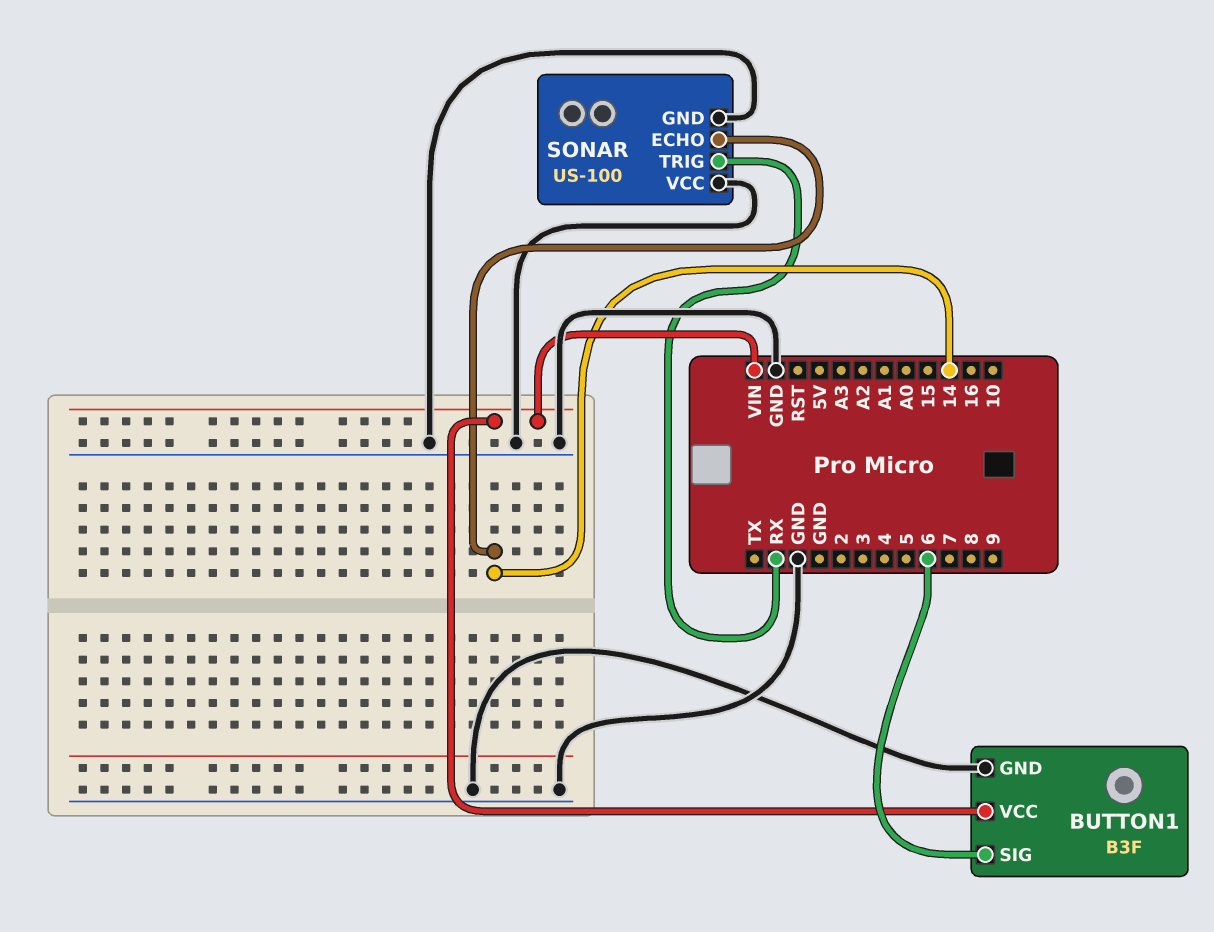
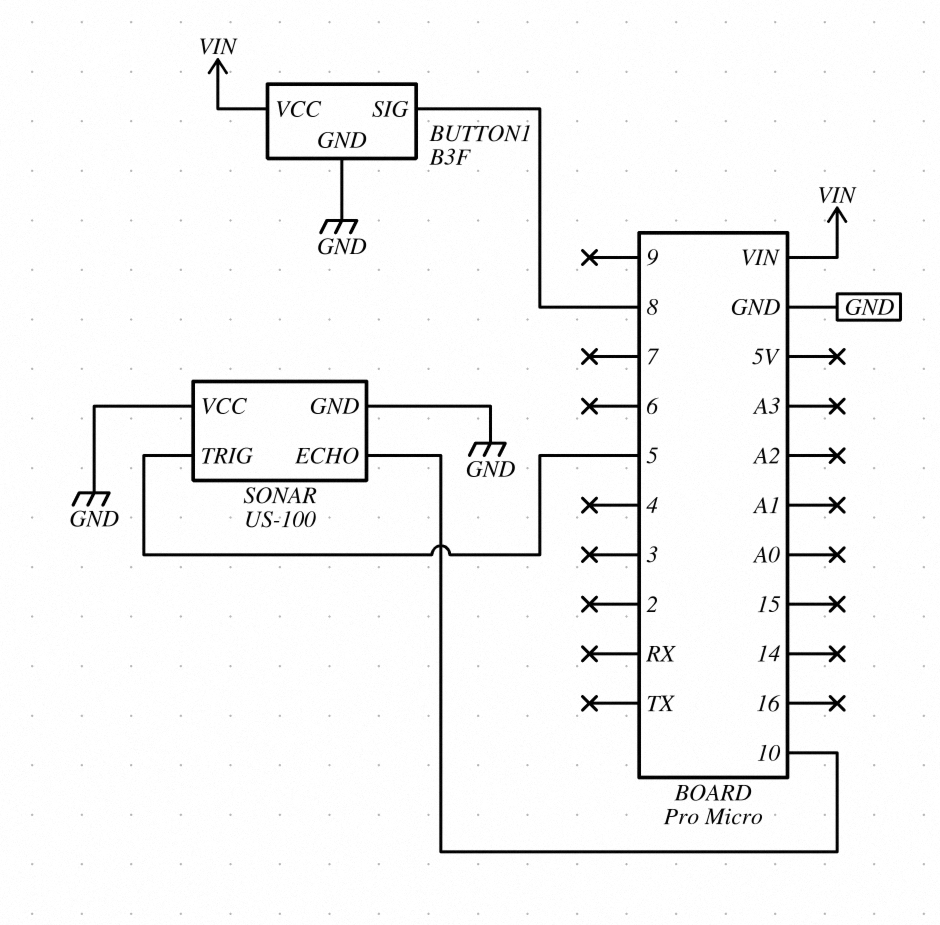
BUTTON1 pin SIG: 6 -> 8
SONAR pin ECHO: 14 -> 10
SONAR pin TRIG: RX -> 5

